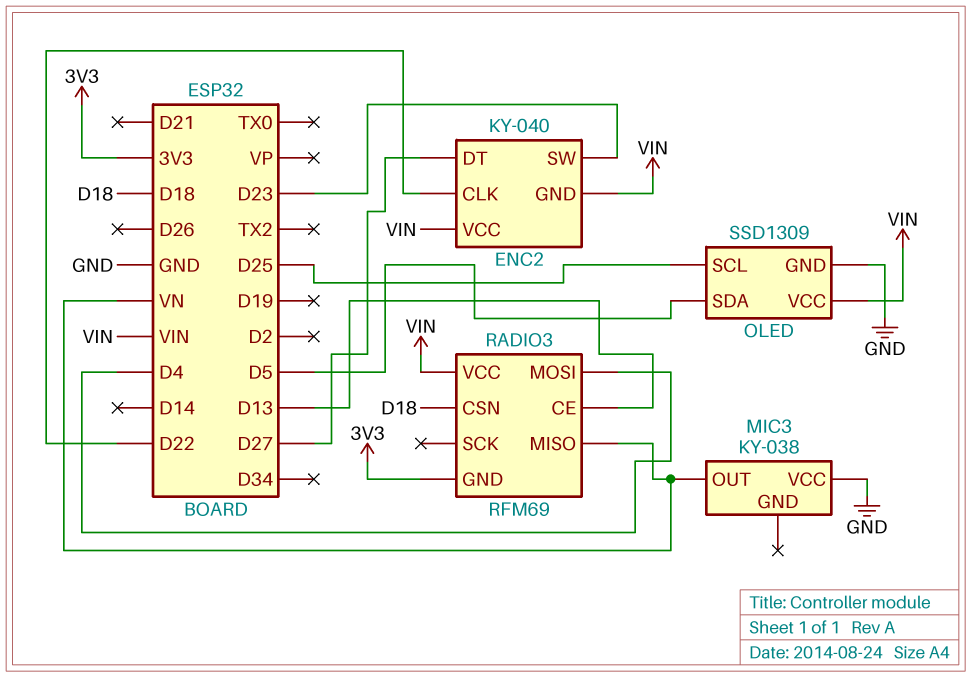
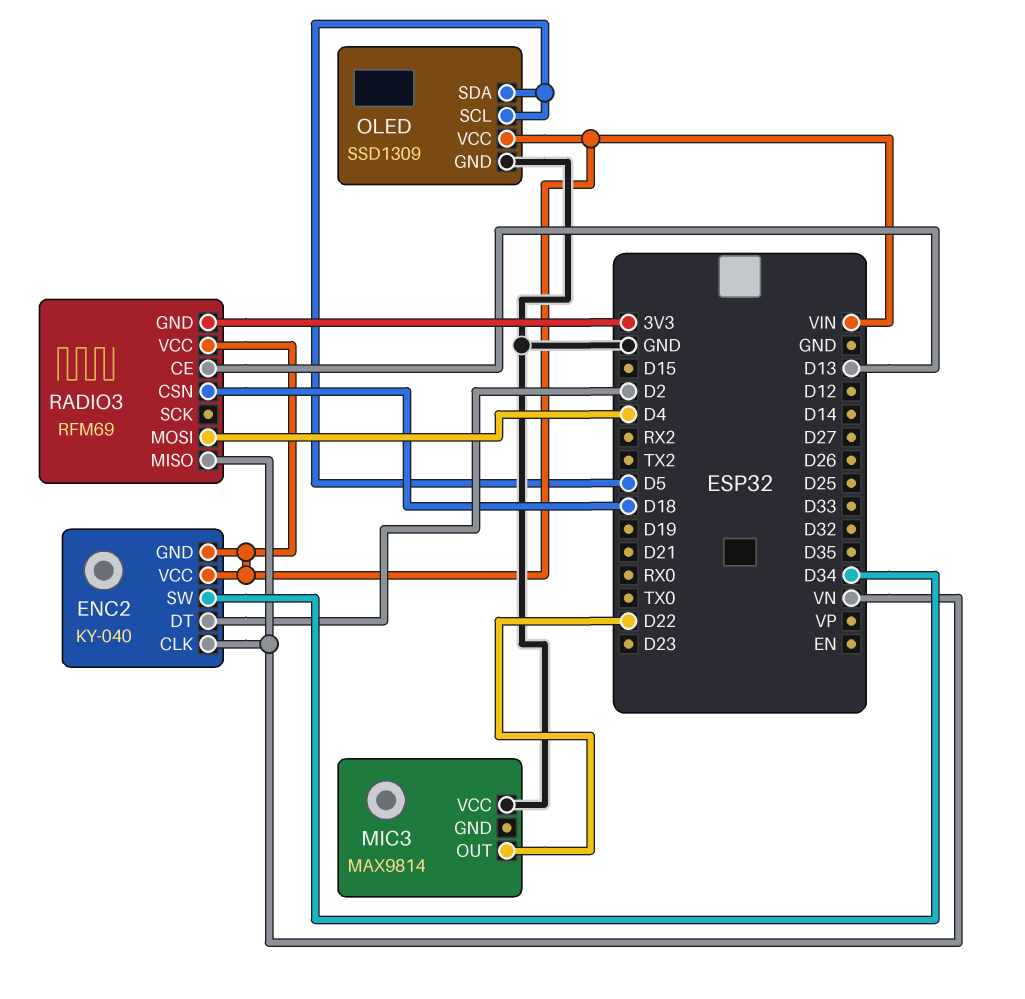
ENC2 pin CLK: D22 -> VN
ENC2 pin DT: D27 -> D2
ENC2 pin SW: D23 -> D34
MIC3: KY-038 -> MAX9814
MIC3 pin OUT: VN -> D22
OLED pin SCL: D25 -> D5

